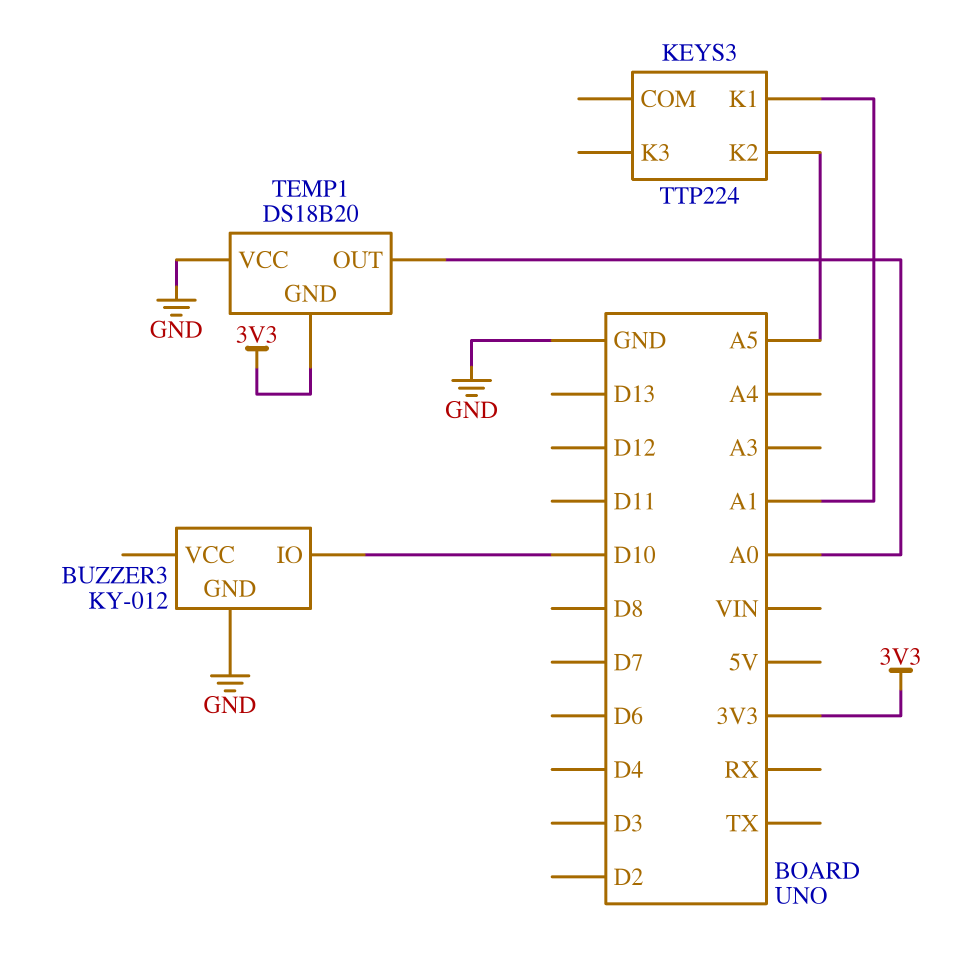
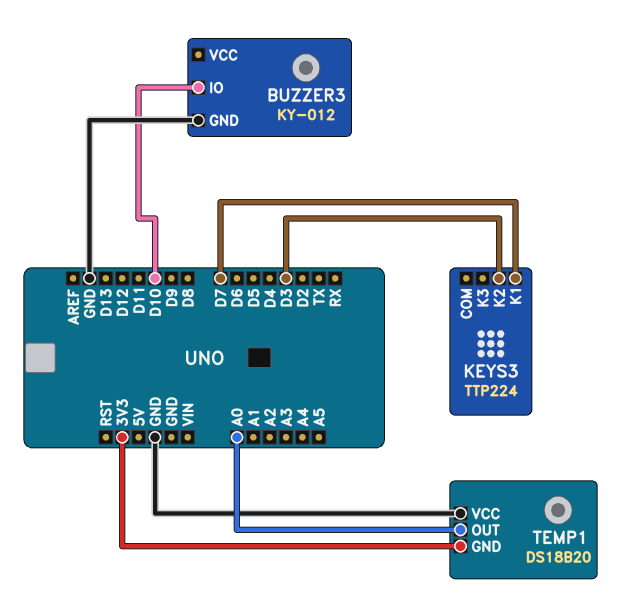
KEYS3 pin K1: A1 -> D7
KEYS3 pin K2: A5 -> D3

